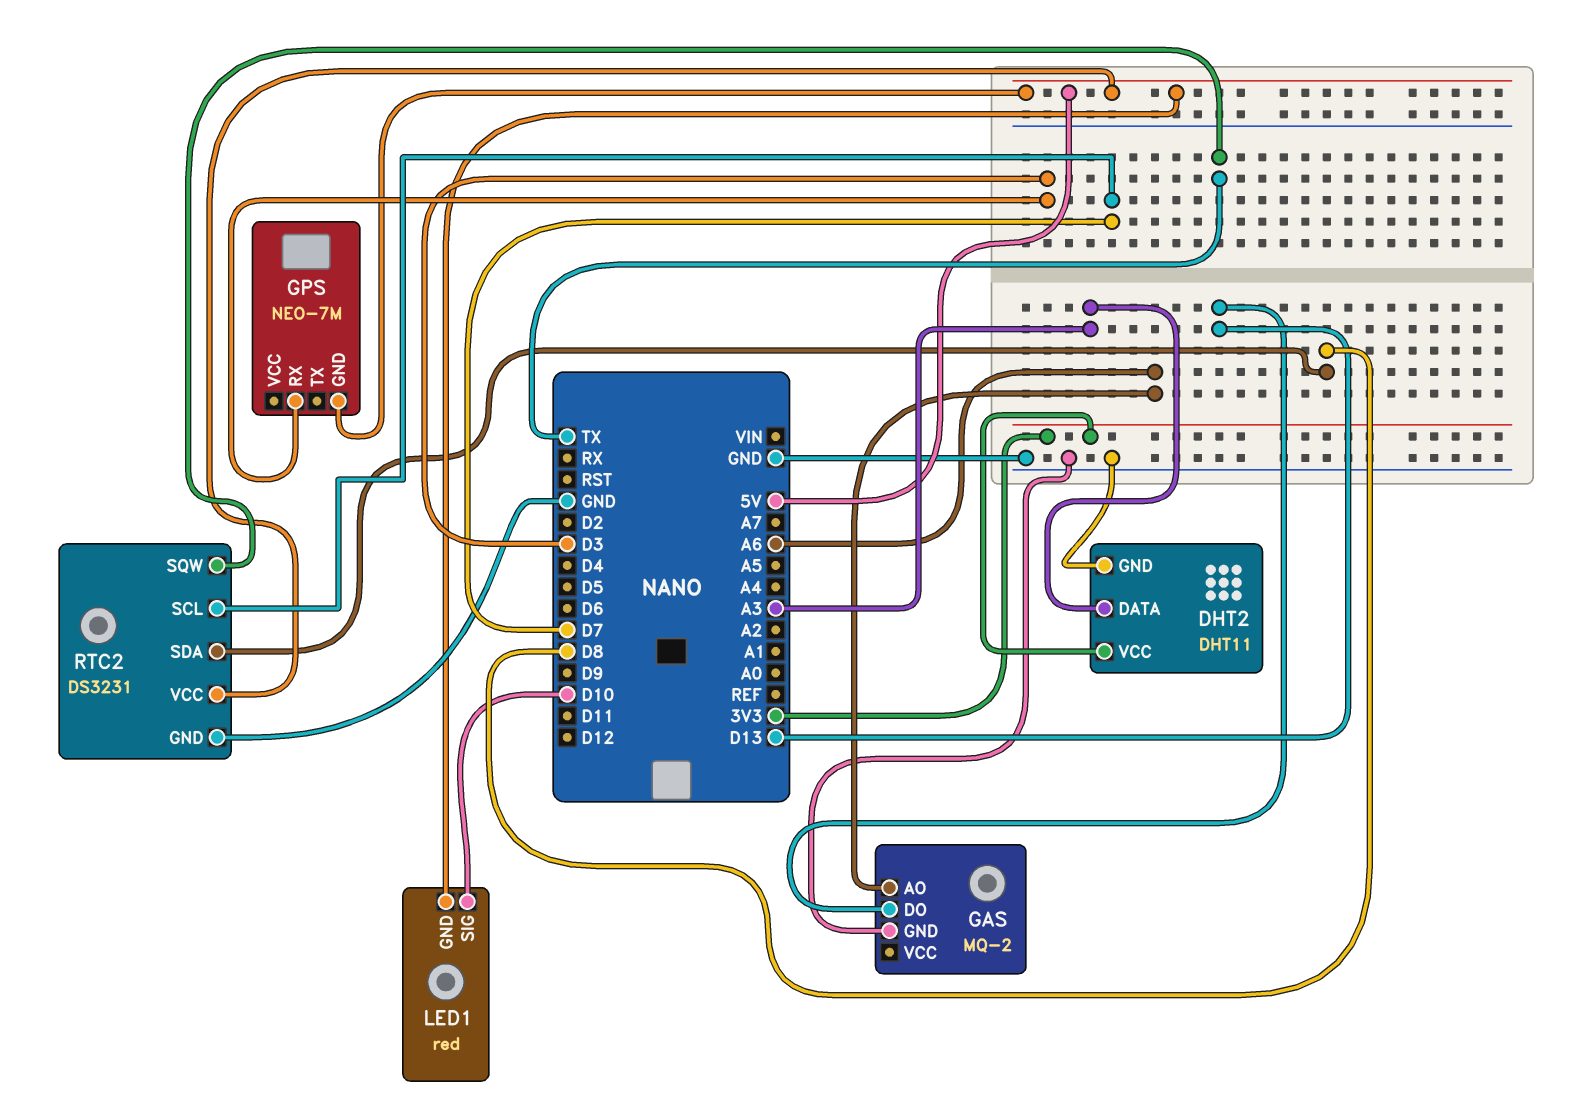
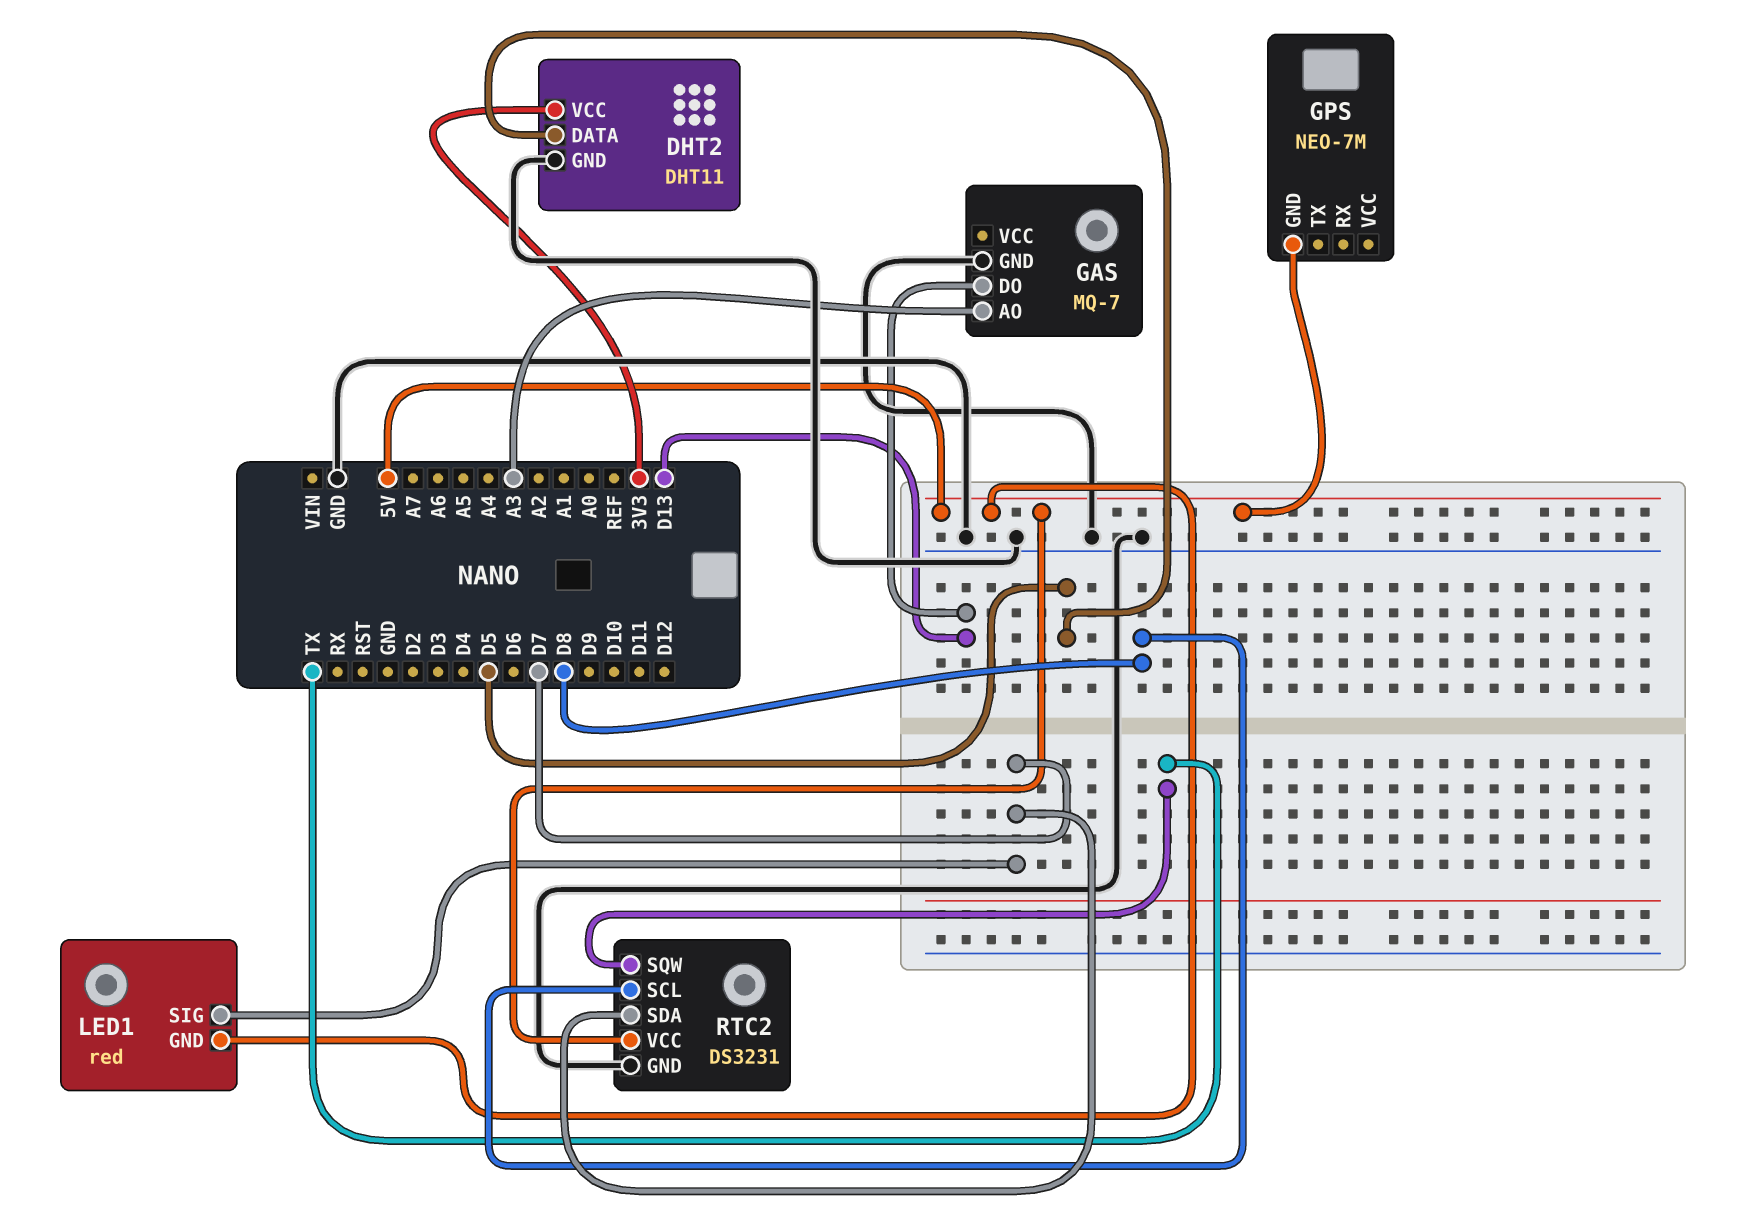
DHT2 pin DATA: A3 -> D5
GAS: MQ-2 -> MQ-7
GAS pin AO: A6 -> A3
GPS pin RX: D3 -> none
LED1 pin SIG: D10 -> D7
RTC2 pin SCL: D7 -> D8
RTC2 pin SDA: D8 -> D7

